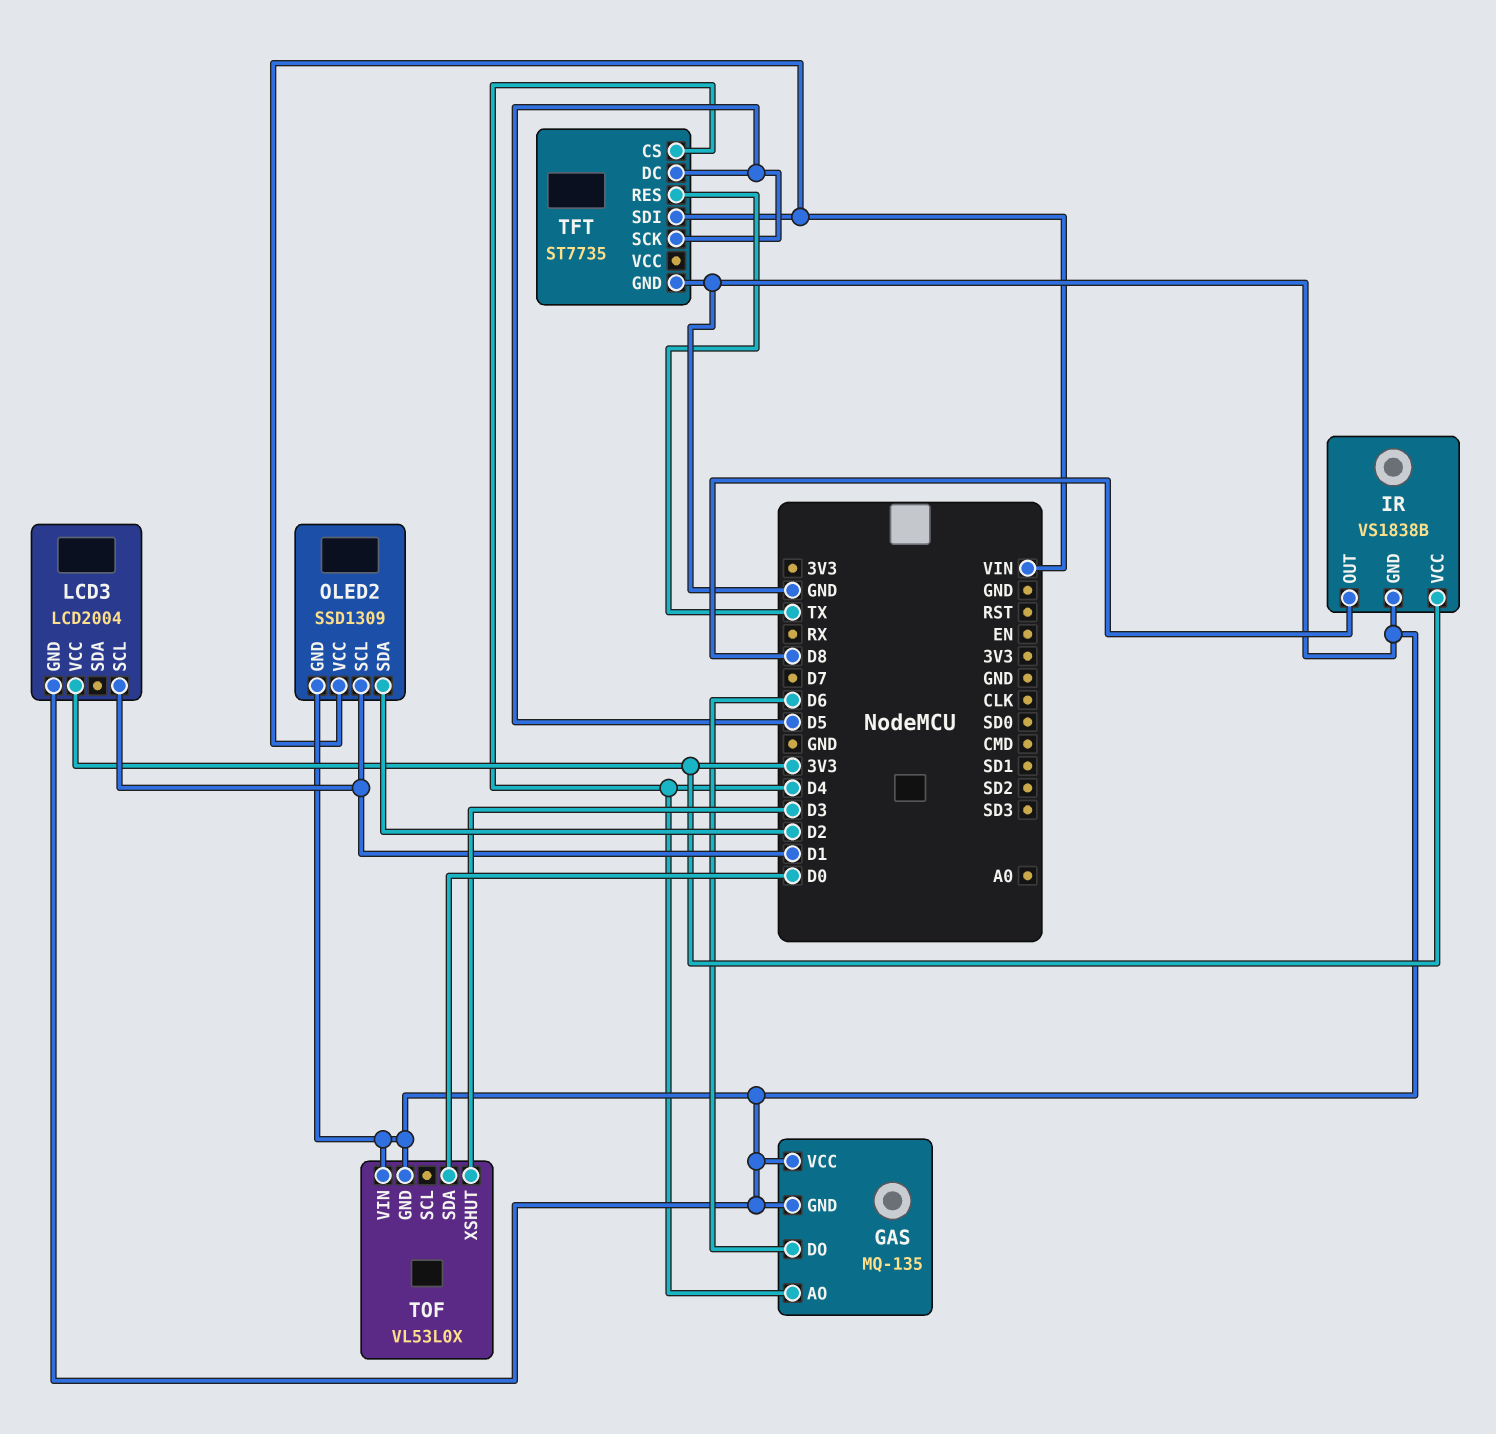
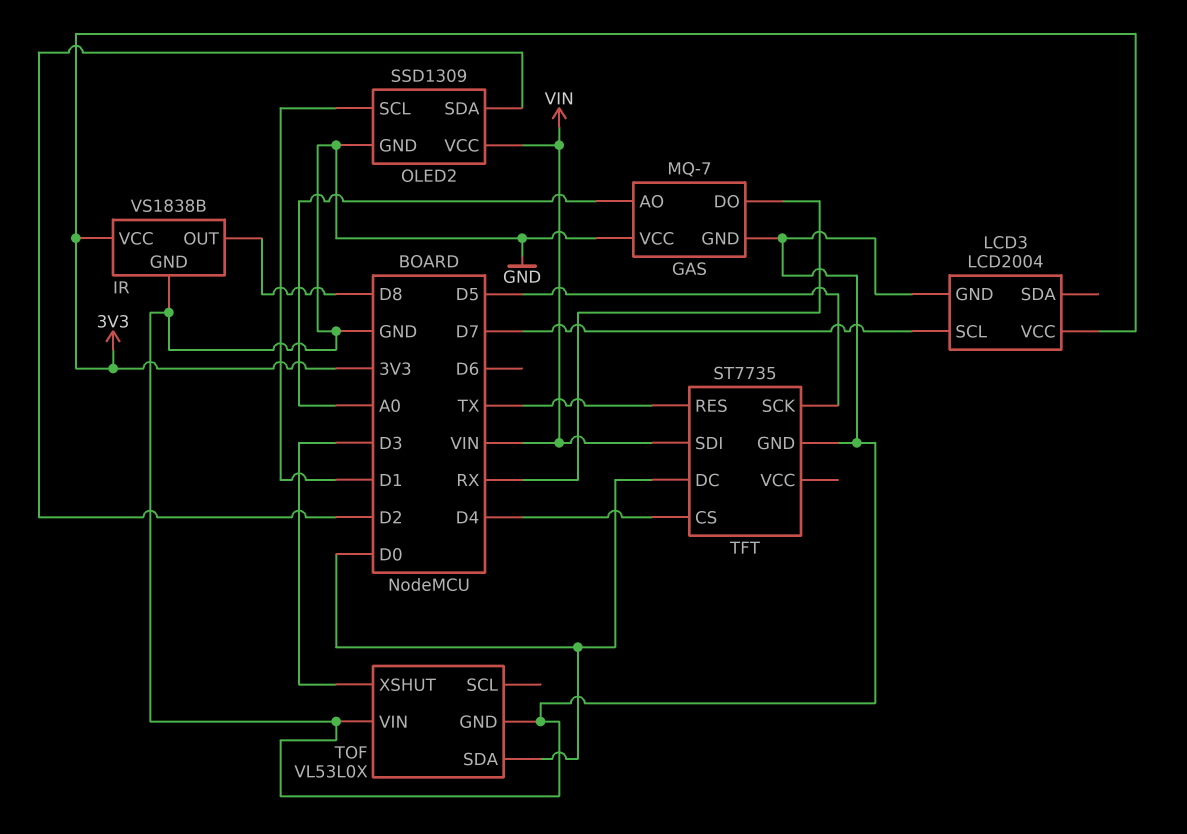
GAS: MQ-135 -> MQ-7
GAS pin AO: D4 -> A0
GAS pin DO: D6 -> RX
LCD3 pin SCL: D1 -> D7
TFT pin DC: D5 -> D0

